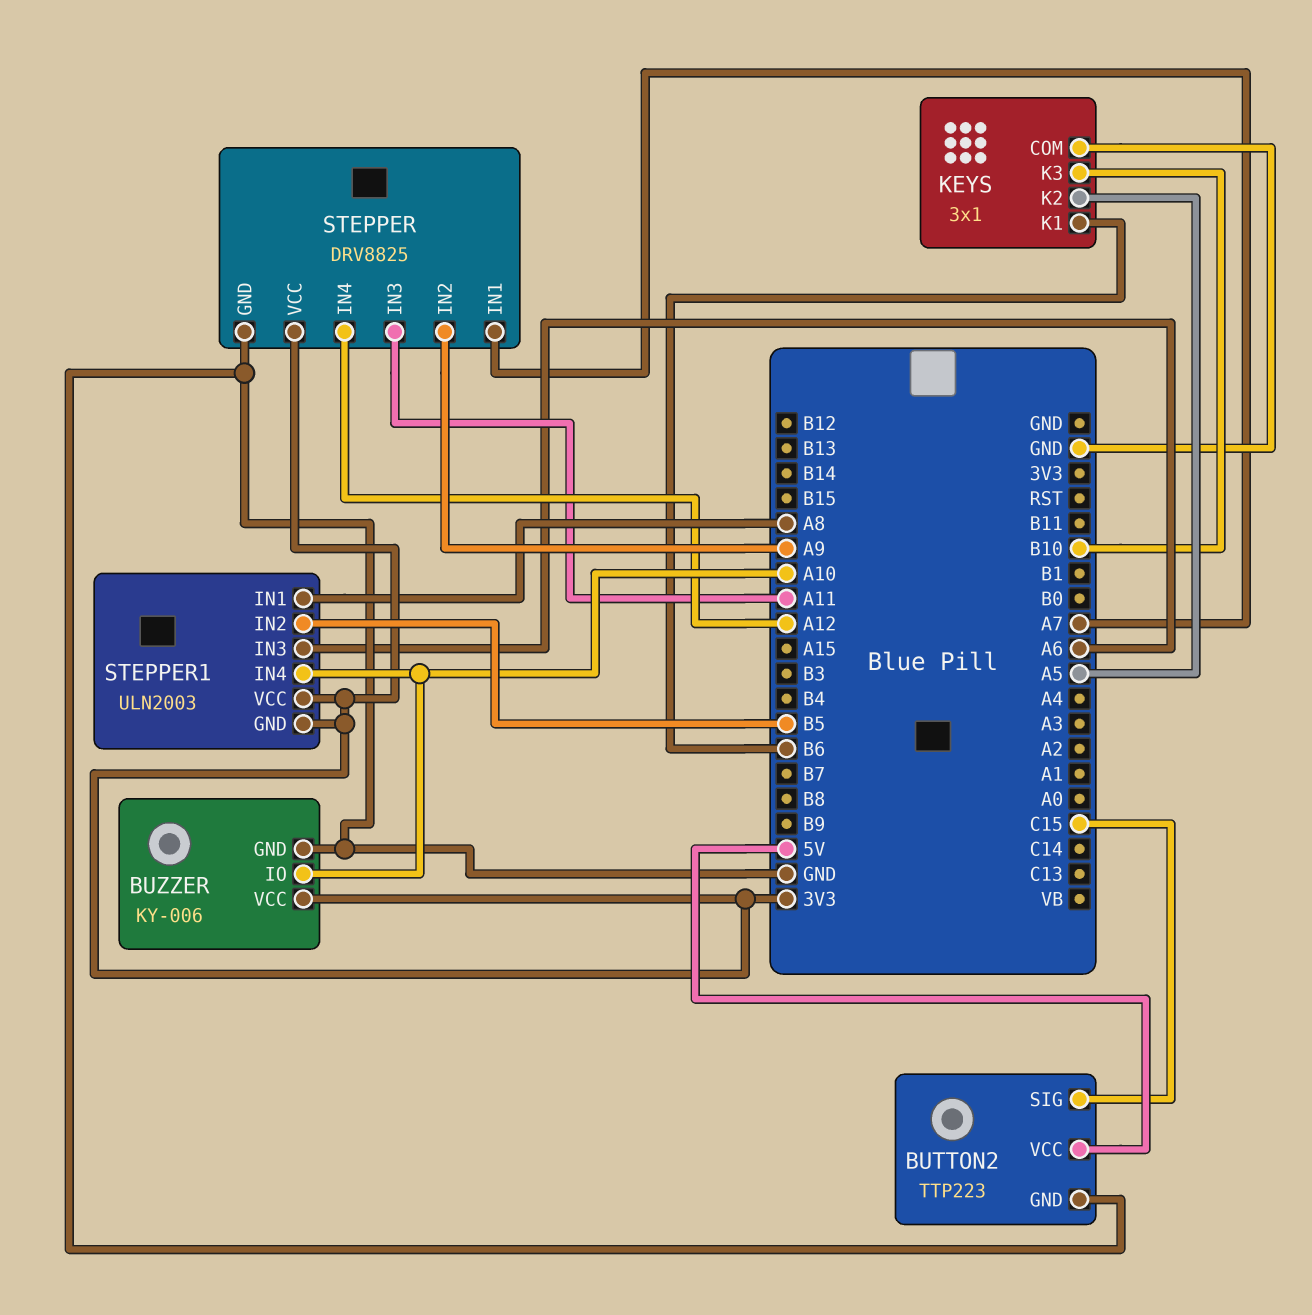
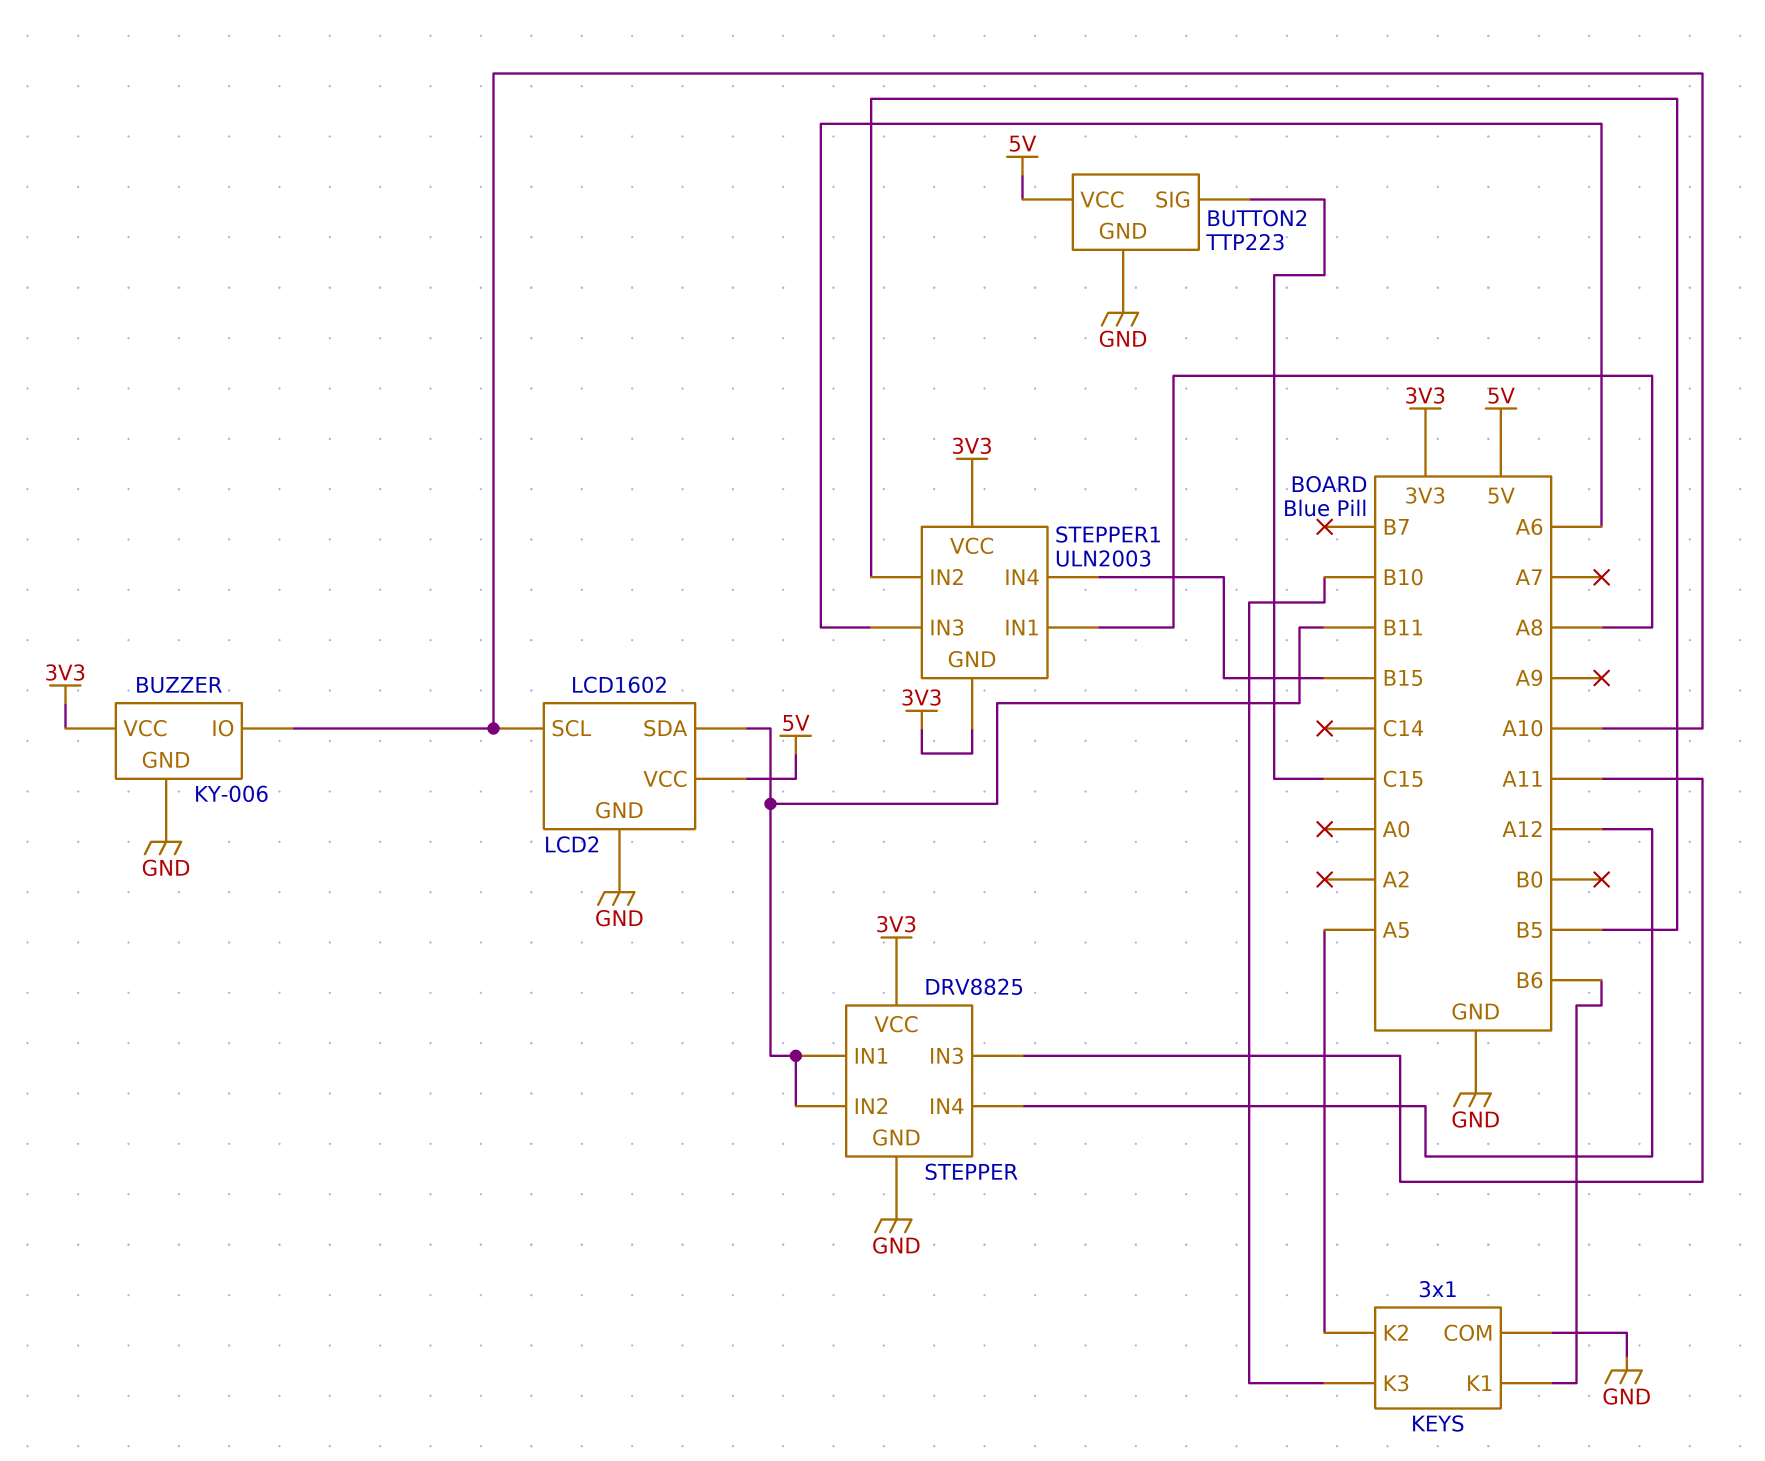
LCD2: none -> LCD1602
LCD2 pin GND: none -> GND
LCD2 pin SCL: none -> A10
LCD2 pin SDA: none -> B11
LCD2 pin VCC: none -> 5V
STEPPER pin IN1: A7 -> B11
STEPPER pin IN2: A9 -> B11
STEPPER1 pin IN4: A10 -> B15

